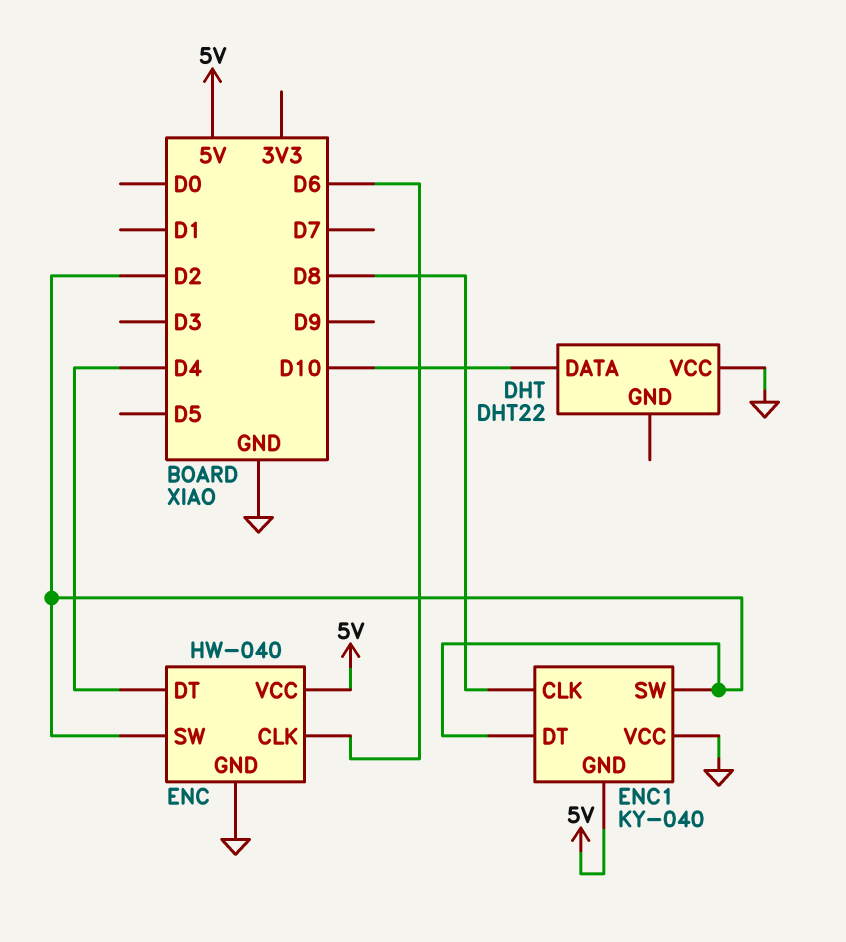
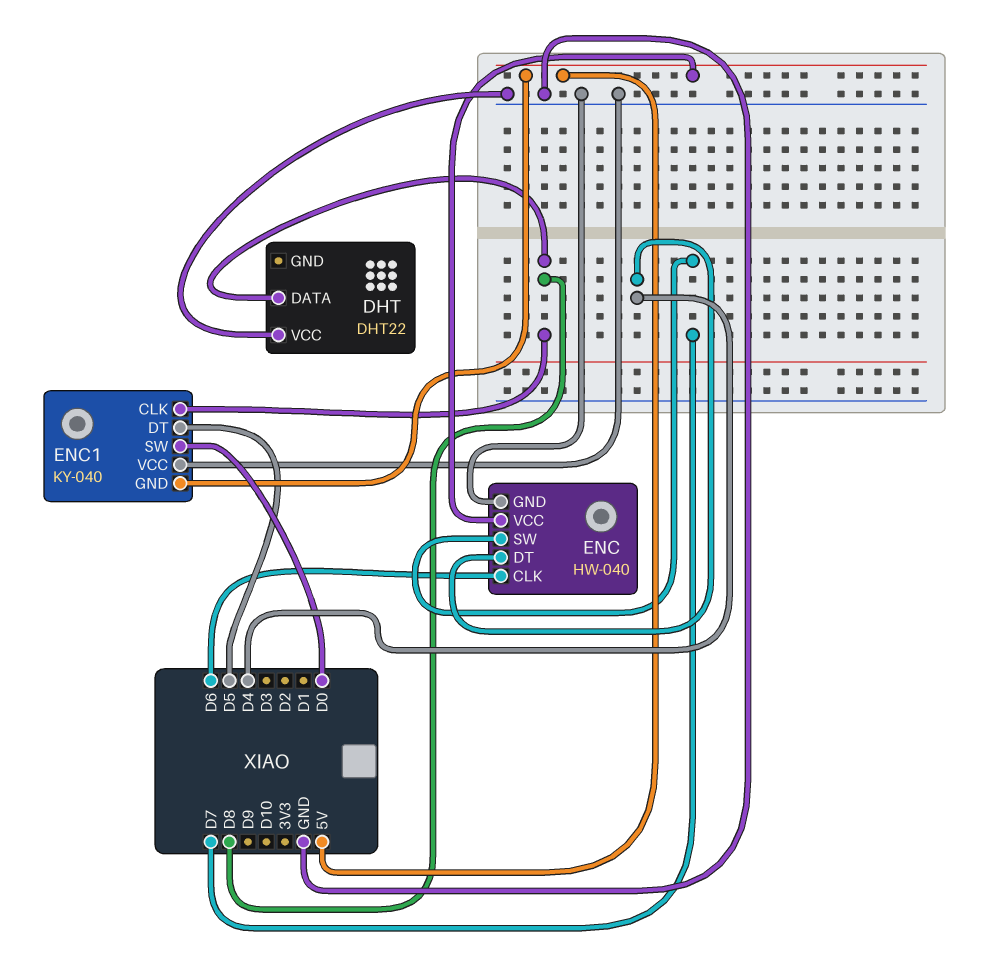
DHT pin DATA: D10 -> D8
ENC pin SW: D2 -> D7
ENC1 pin DT: D2 -> D5
ENC1 pin SW: D2 -> D0

